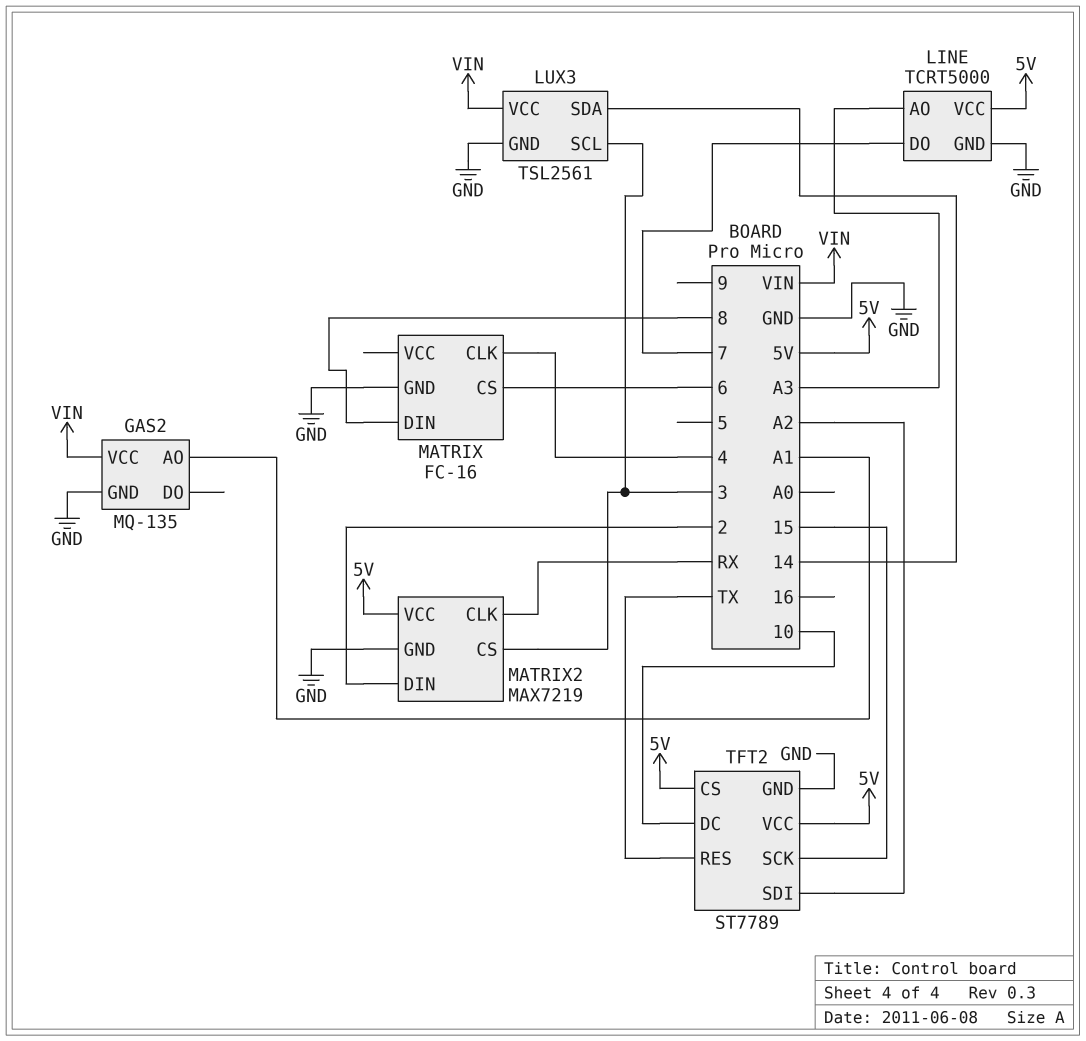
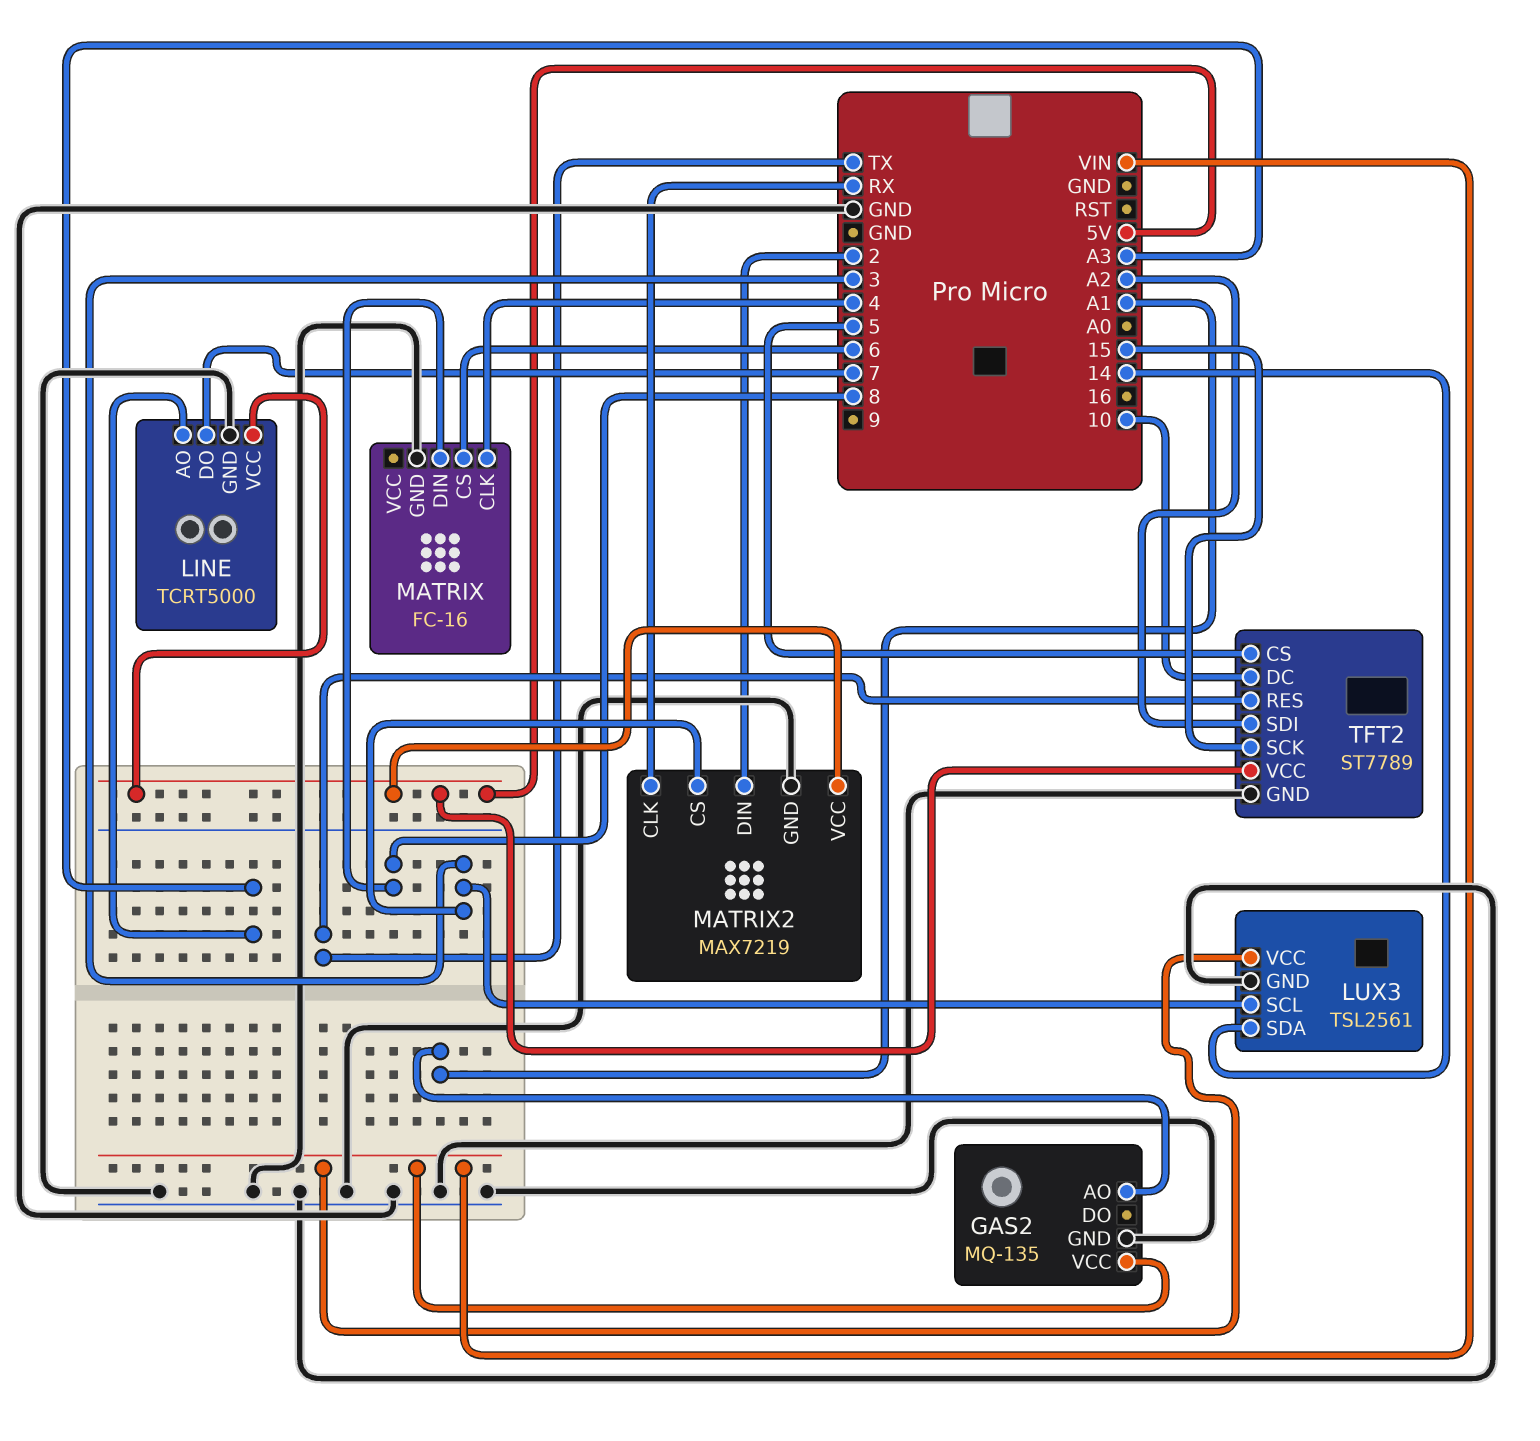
TFT2 pin CS: 5V -> 5

